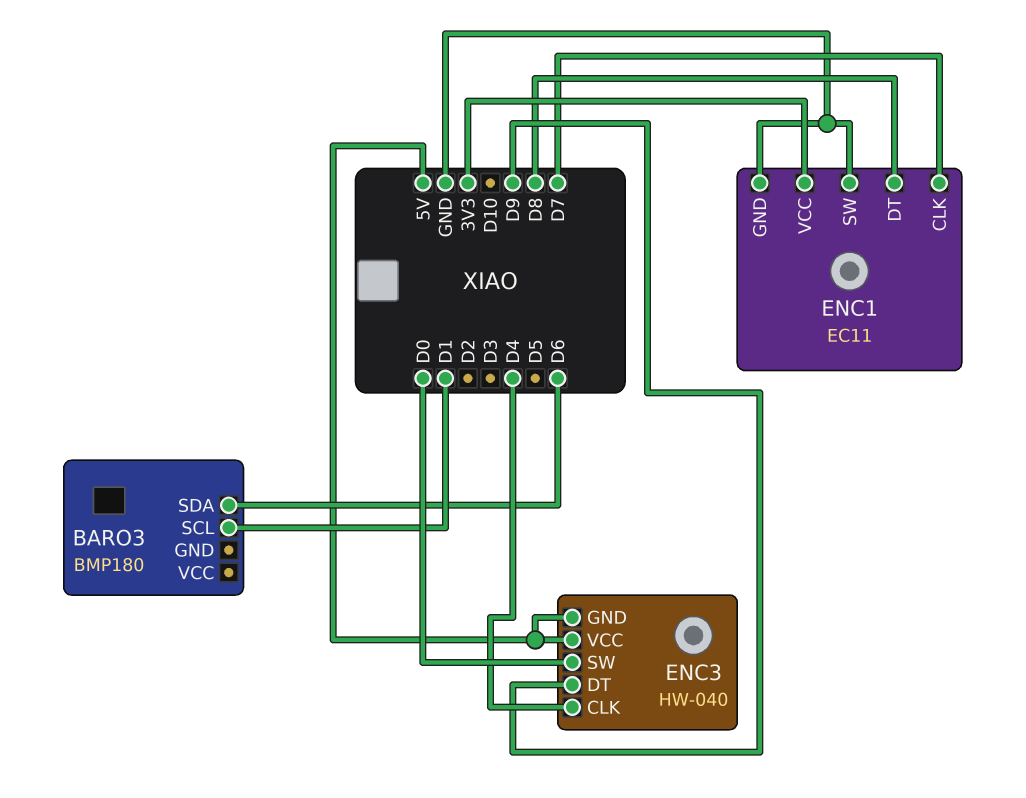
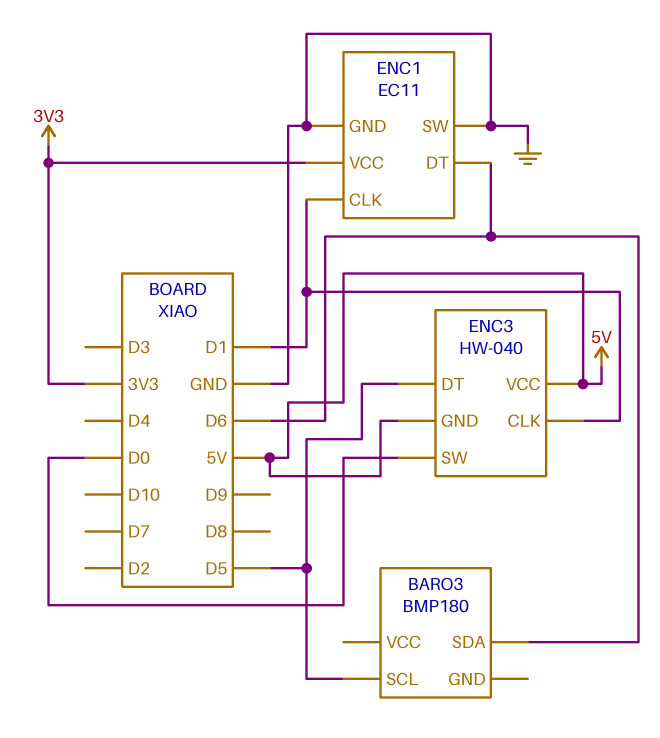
BARO3 pin SCL: D1 -> D5
ENC1 pin CLK: D7 -> D1
ENC1 pin DT: D8 -> D6
ENC3 pin CLK: D4 -> D1
ENC3 pin DT: D9 -> D5

